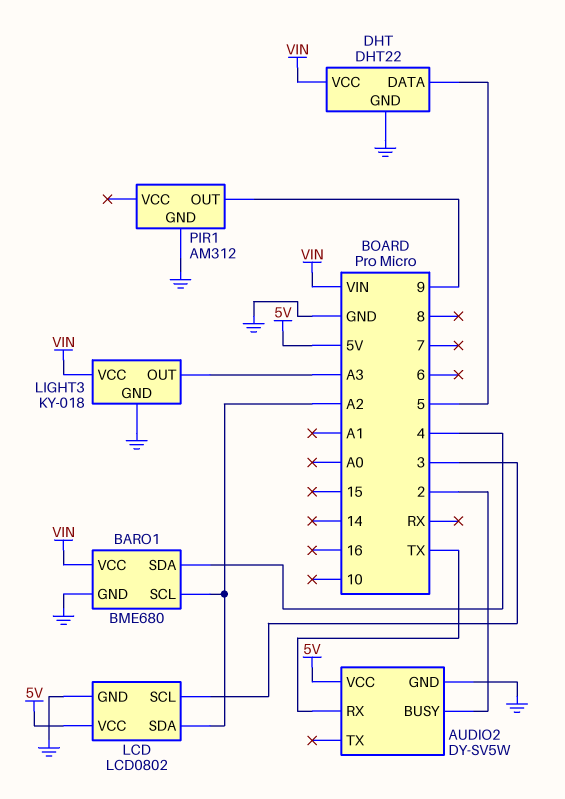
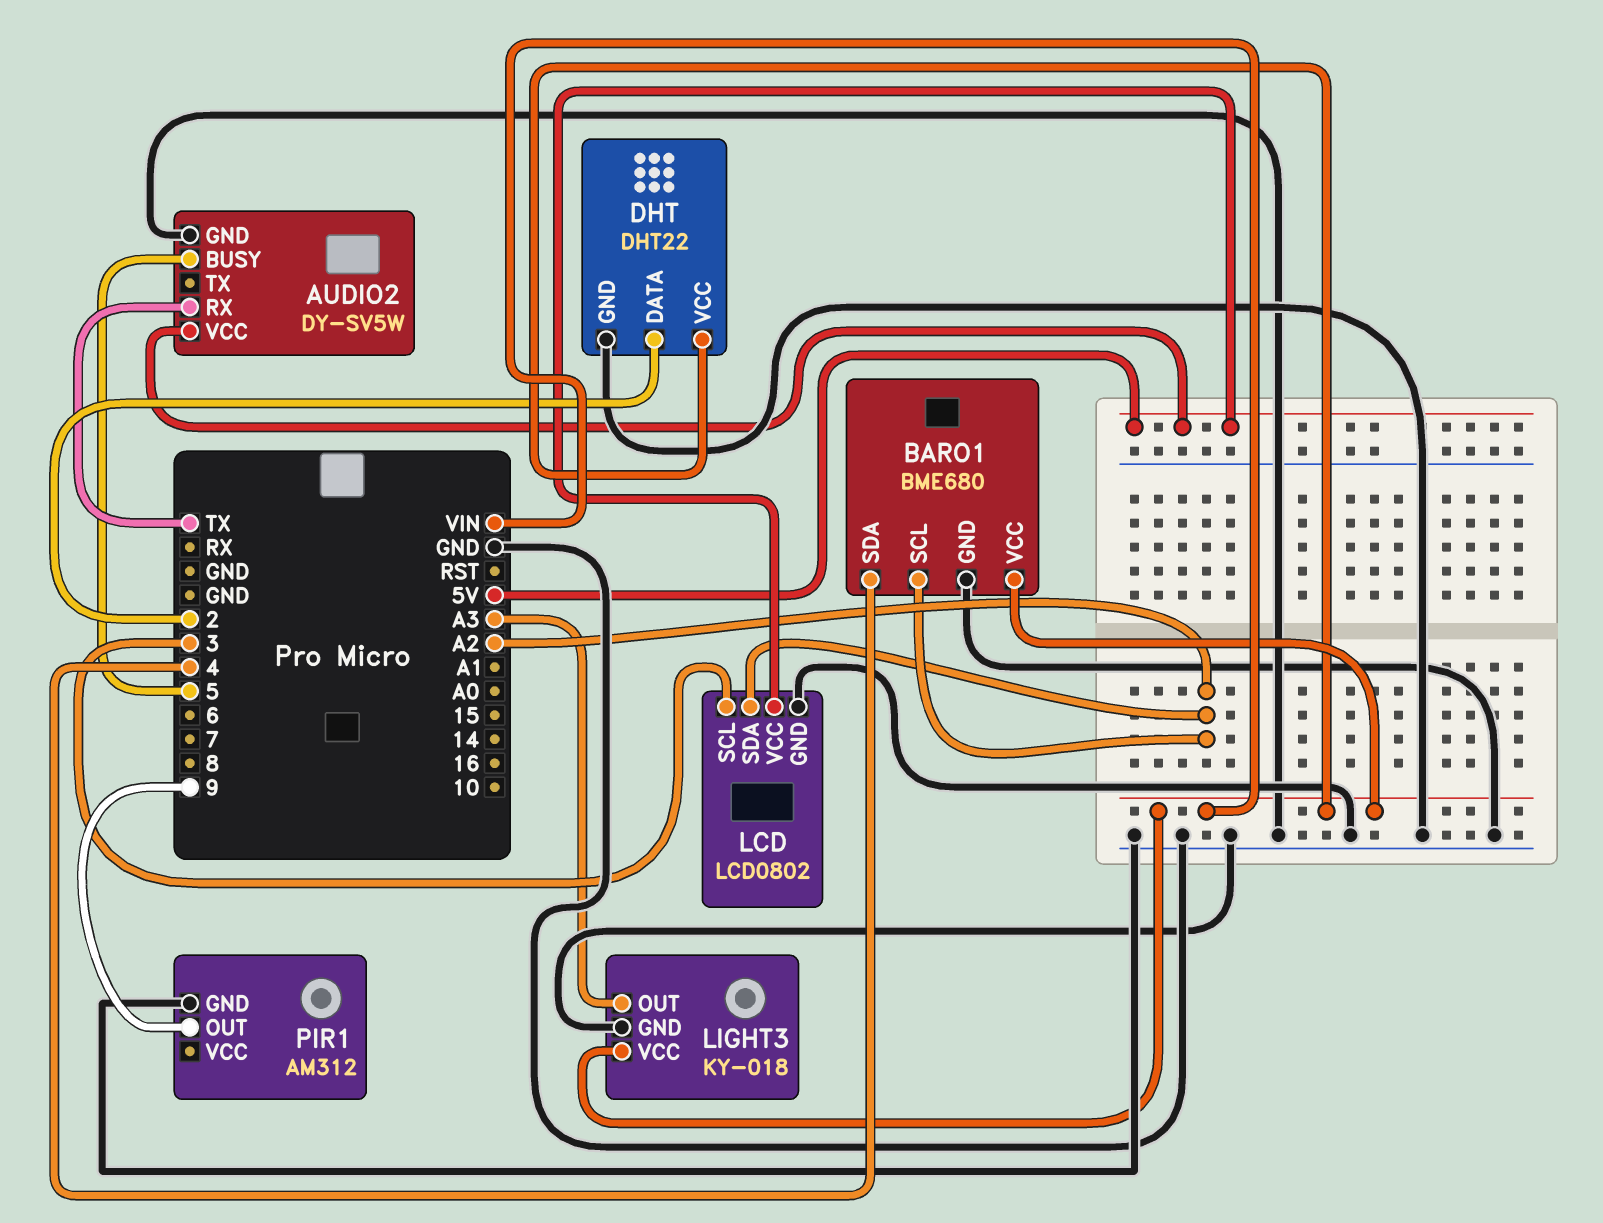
AUDIO2 pin BUSY: 2 -> 5
DHT pin DATA: 5 -> 2

